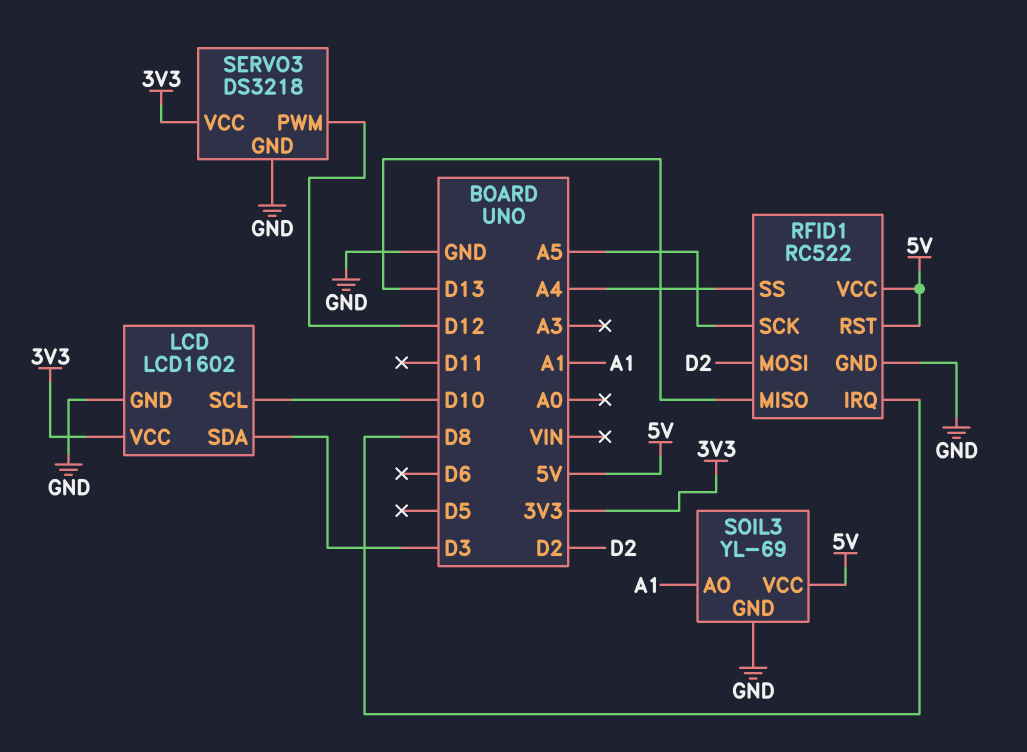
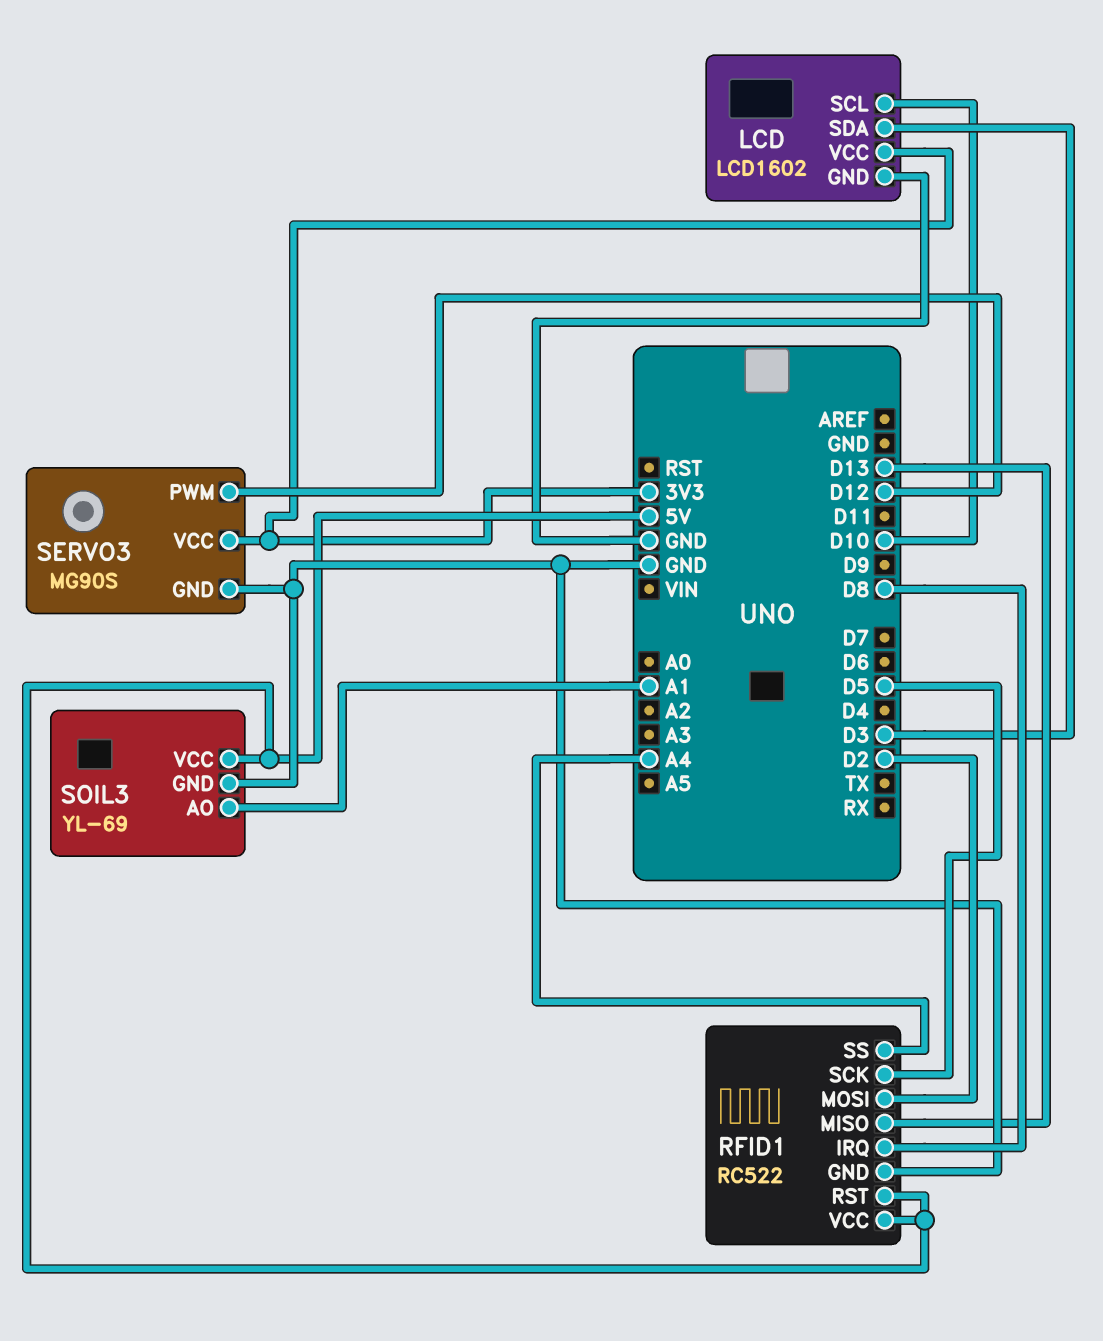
RFID1 pin SCK: A5 -> D5
SERVO3: DS3218 -> MG90S

